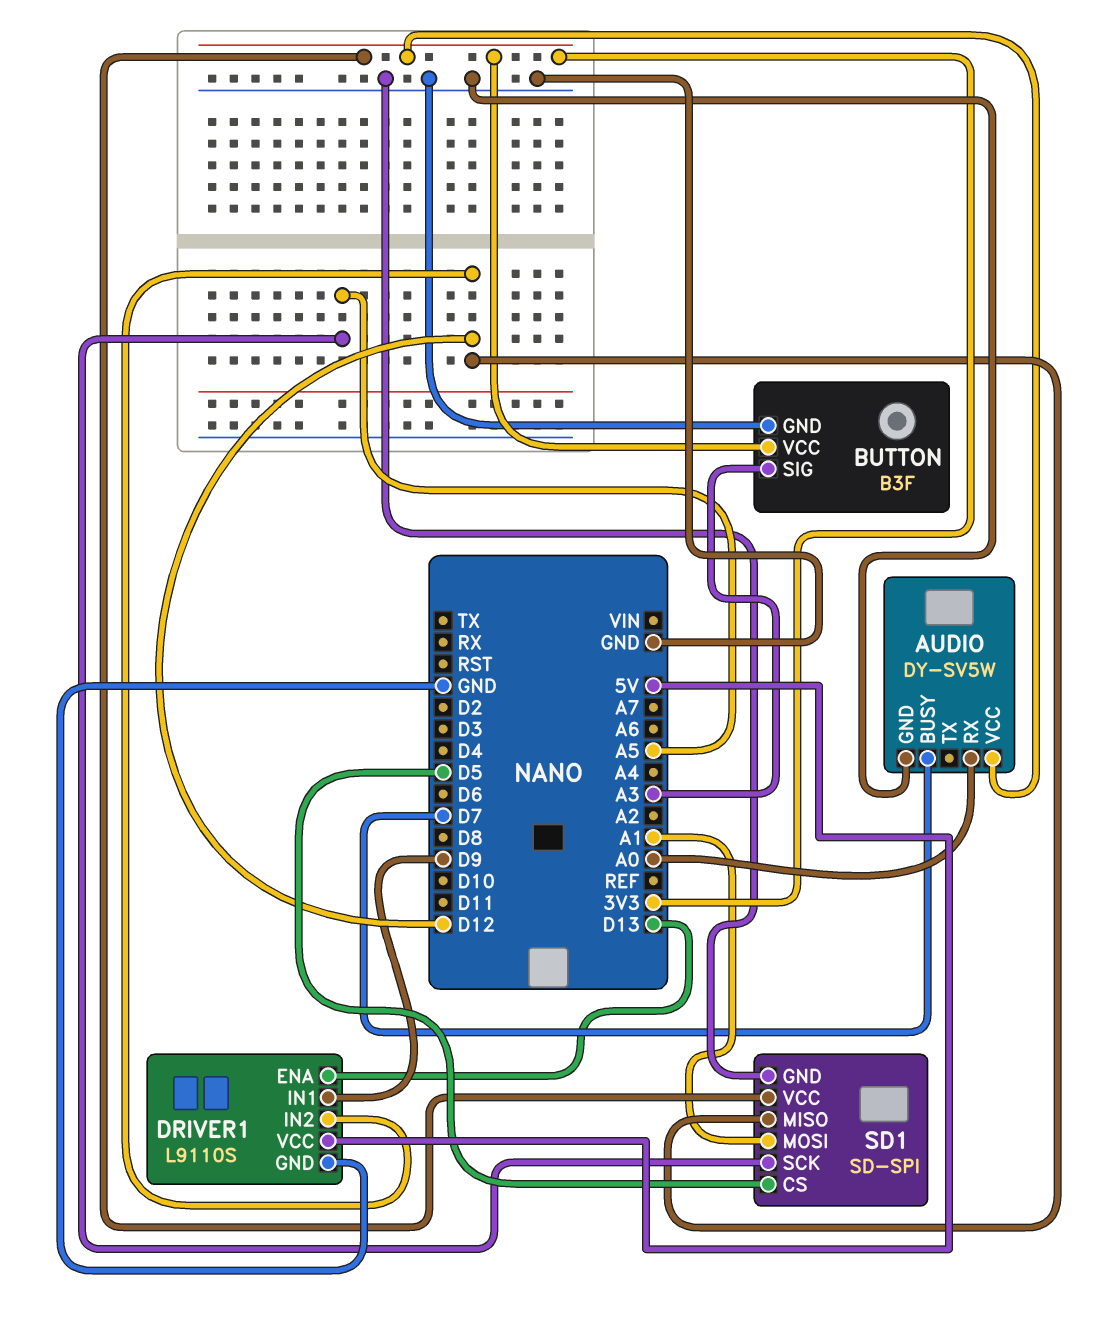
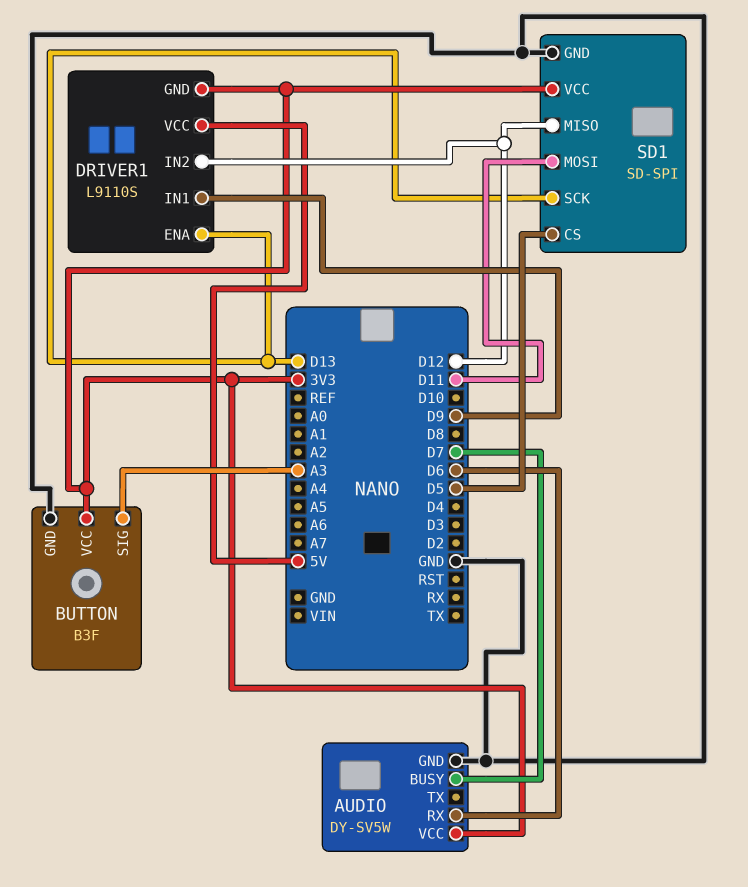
AUDIO pin RX: A0 -> D6
DRIVER1 pin GND: GND -> 3V3
SD1 pin MOSI: A1 -> D11
SD1 pin SCK: A5 -> D13

